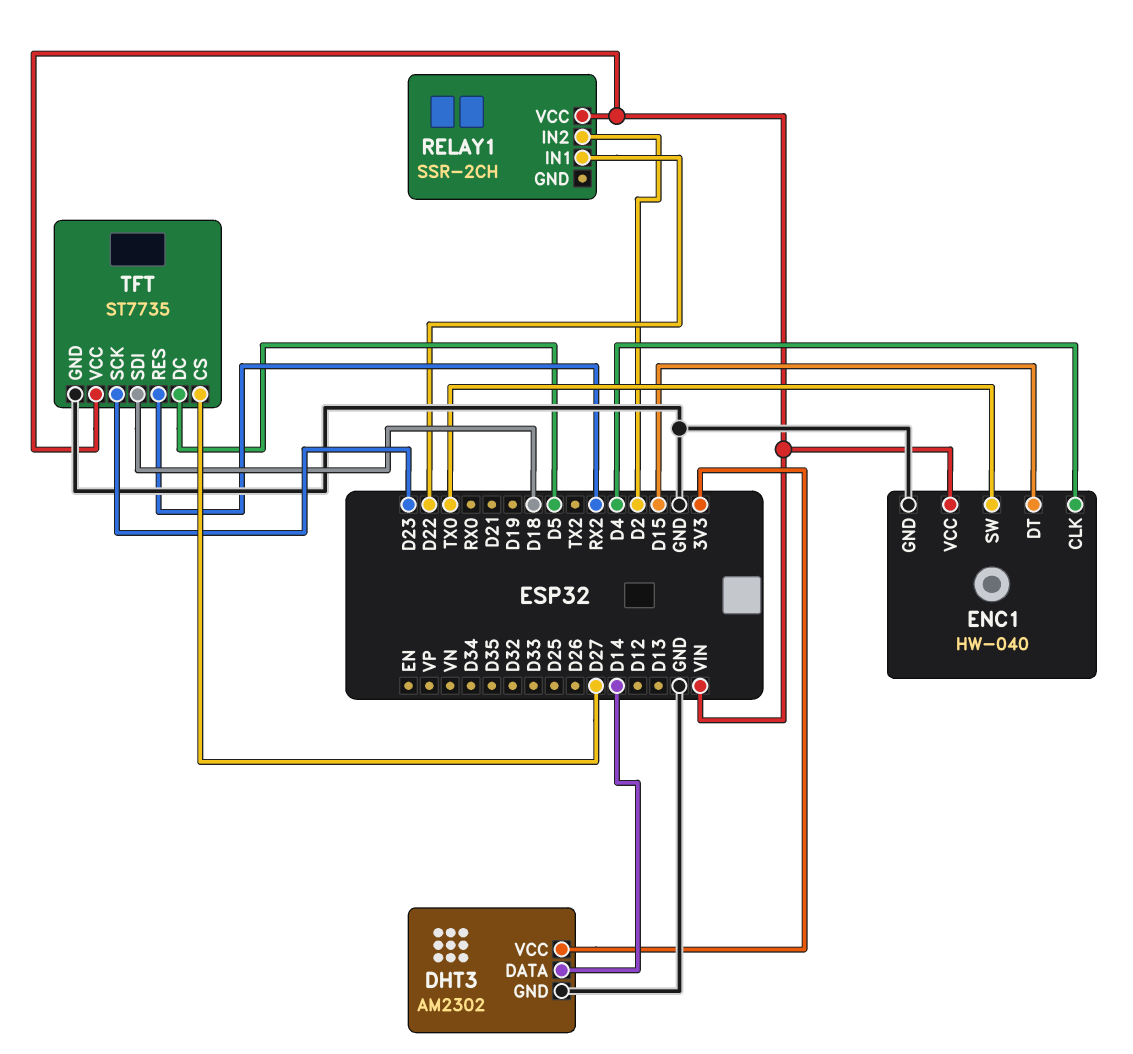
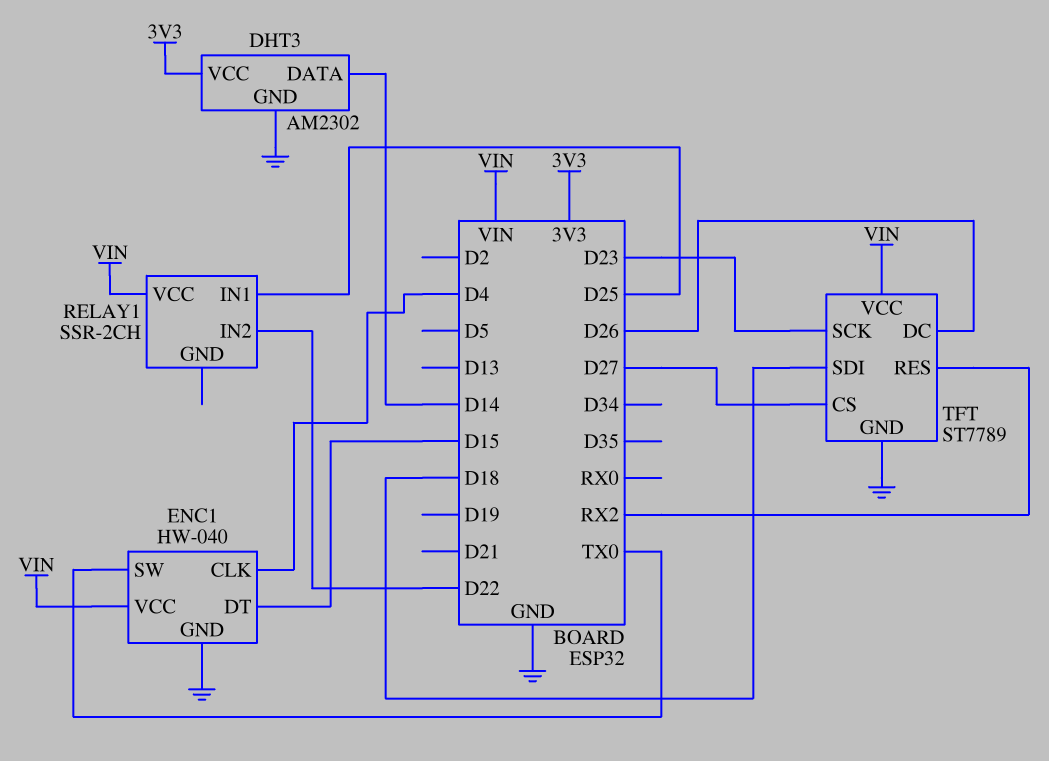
RELAY1 pin IN1: D22 -> D25
RELAY1 pin IN2: D2 -> D22
TFT: ST7735 -> ST7789
TFT pin DC: D5 -> D26

